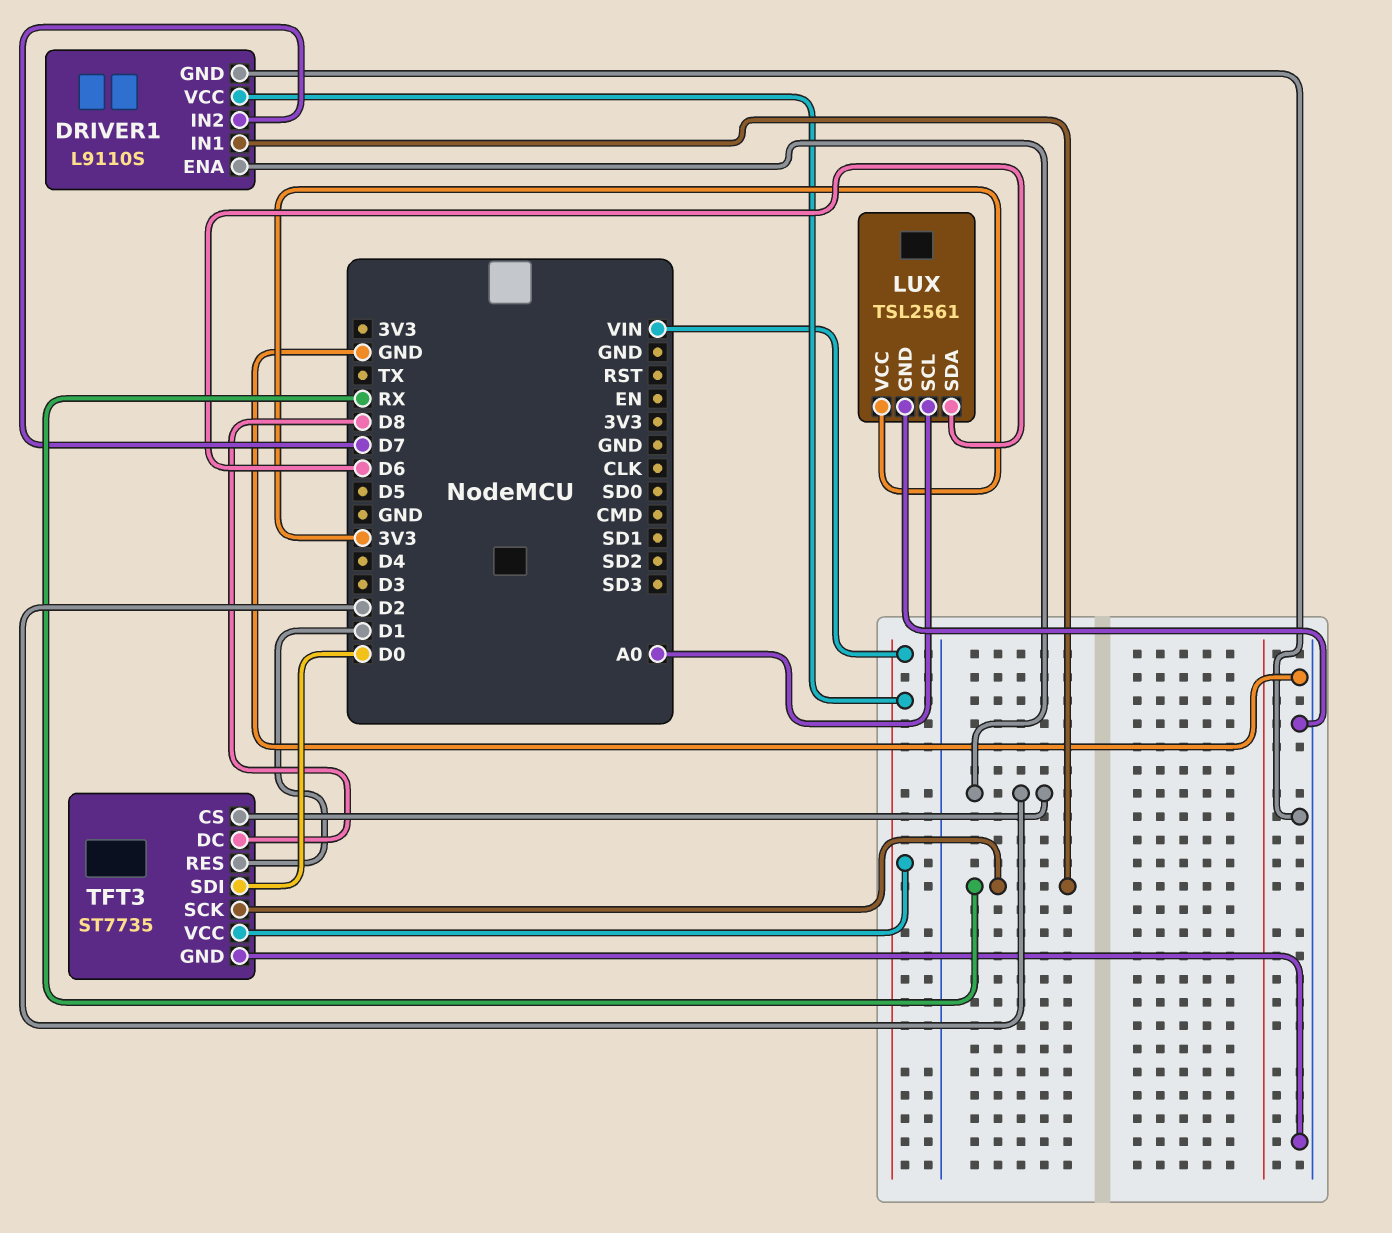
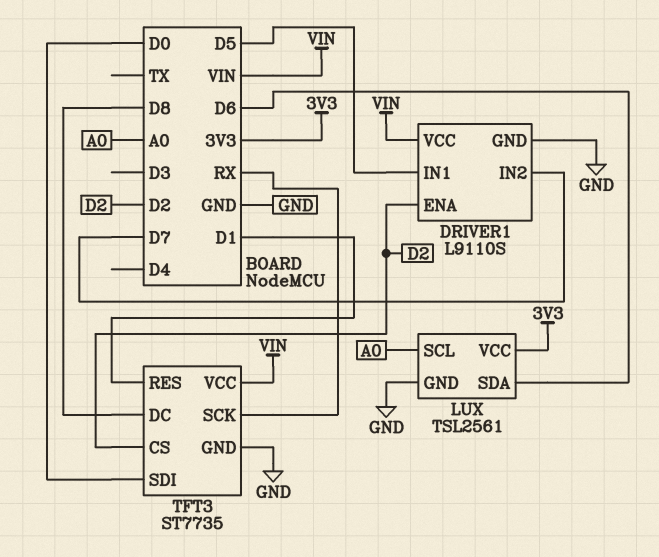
DRIVER1 pin IN1: RX -> D5

